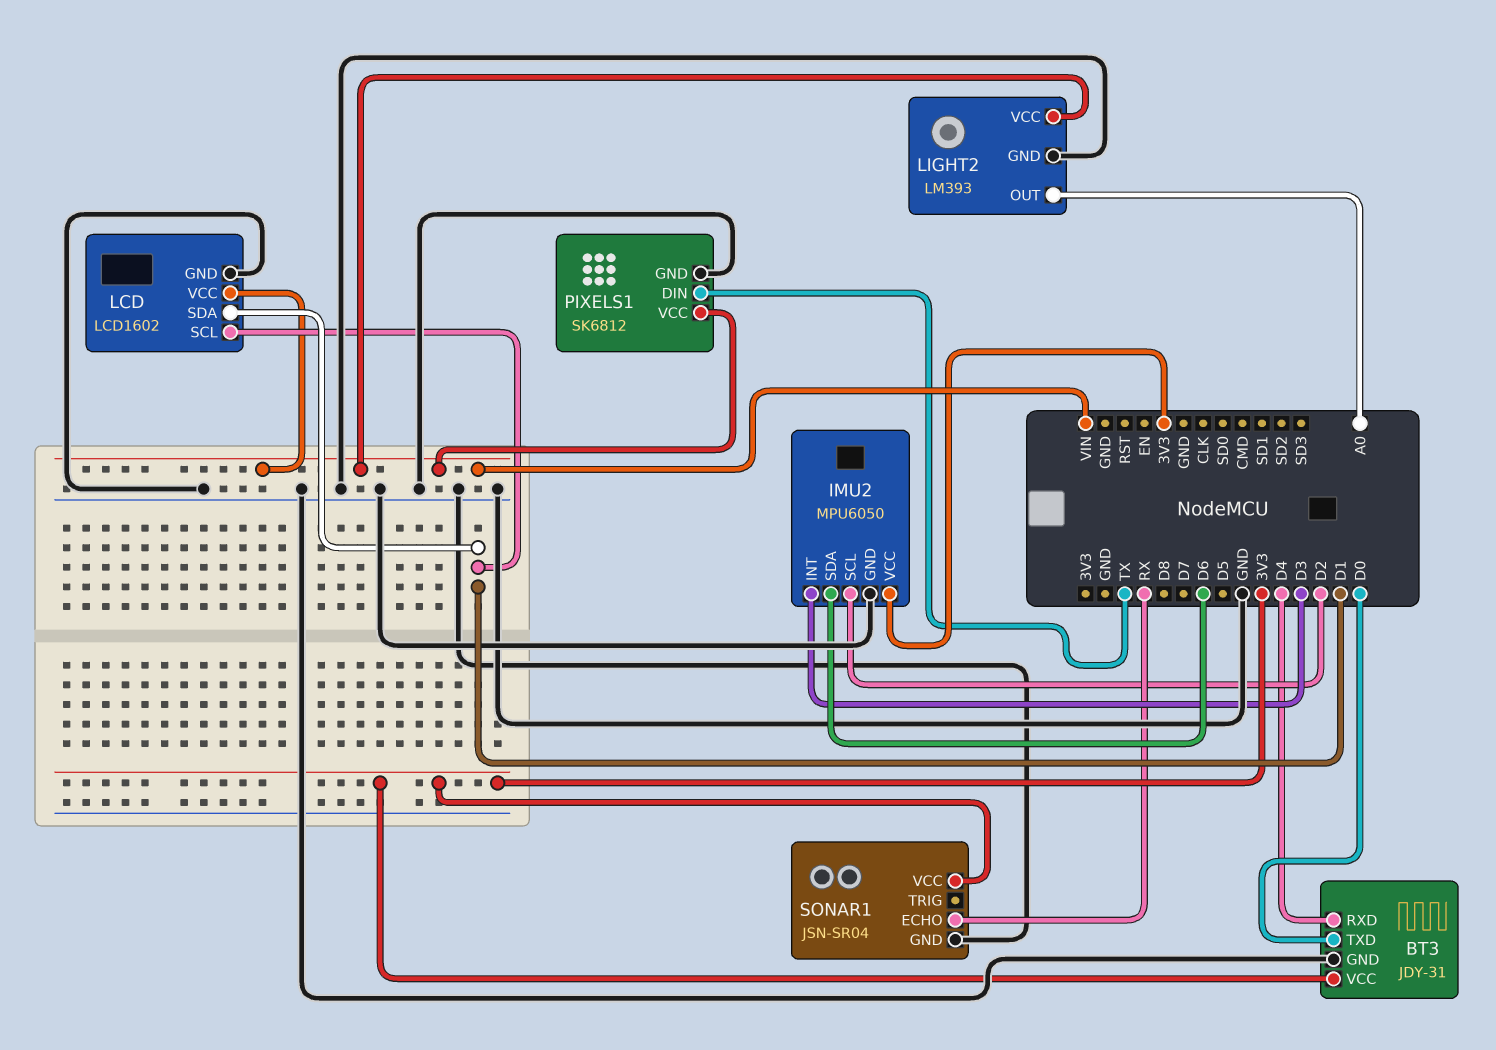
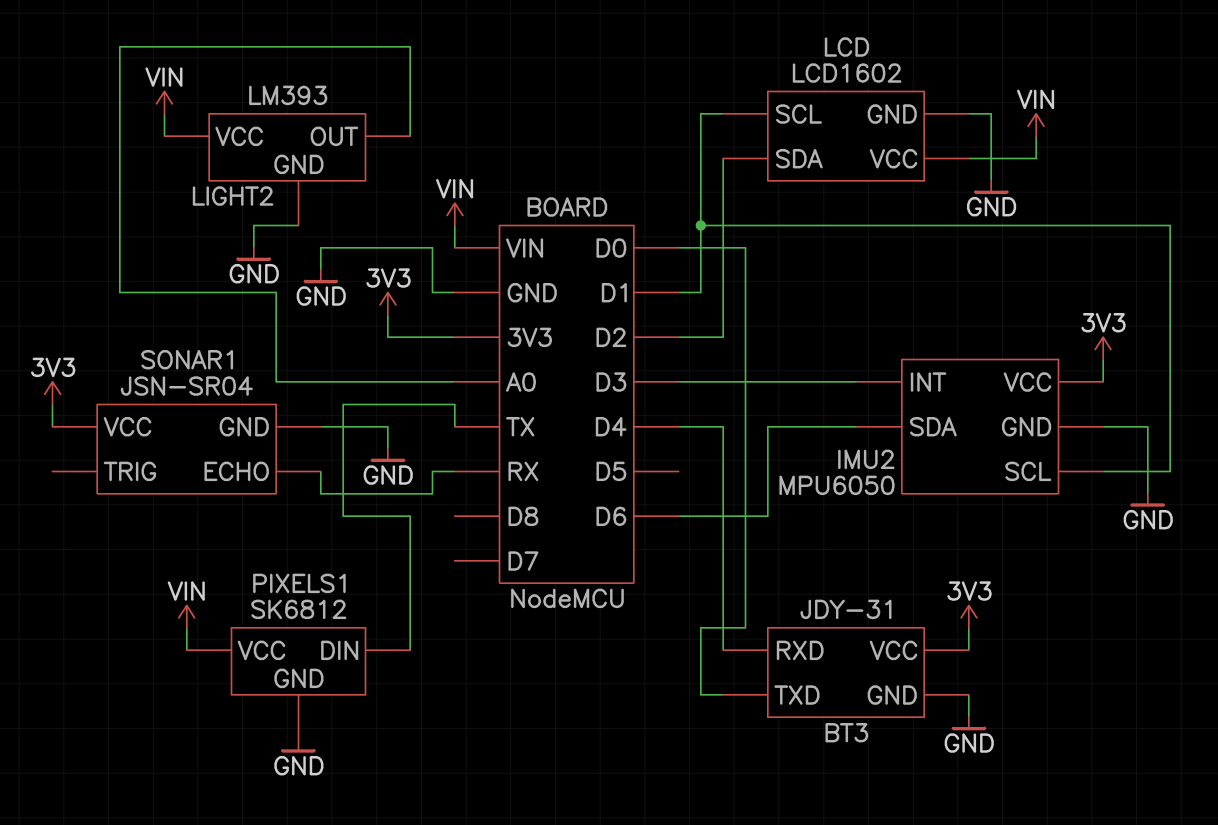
IMU2 pin SCL: D2 -> D1
LCD pin SDA: D1 -> D2

